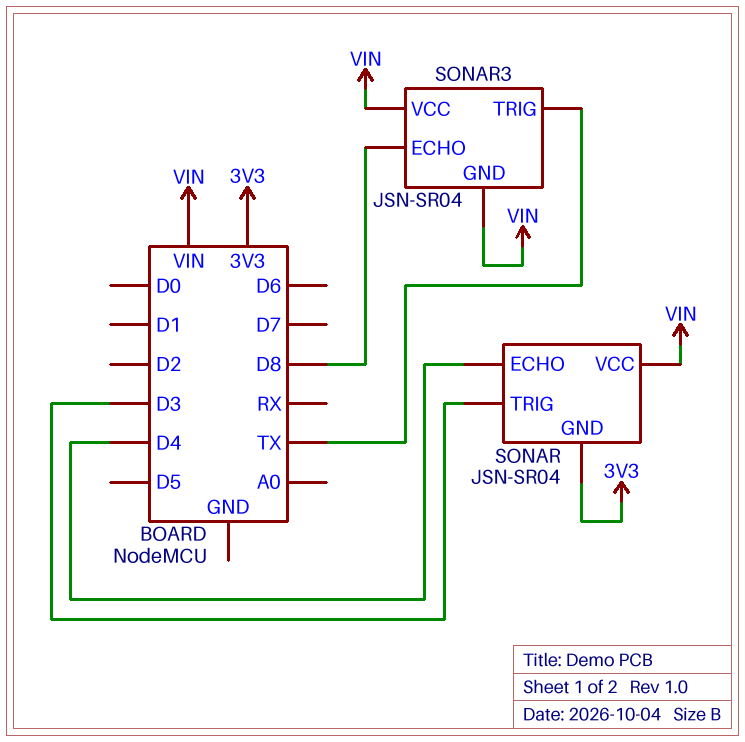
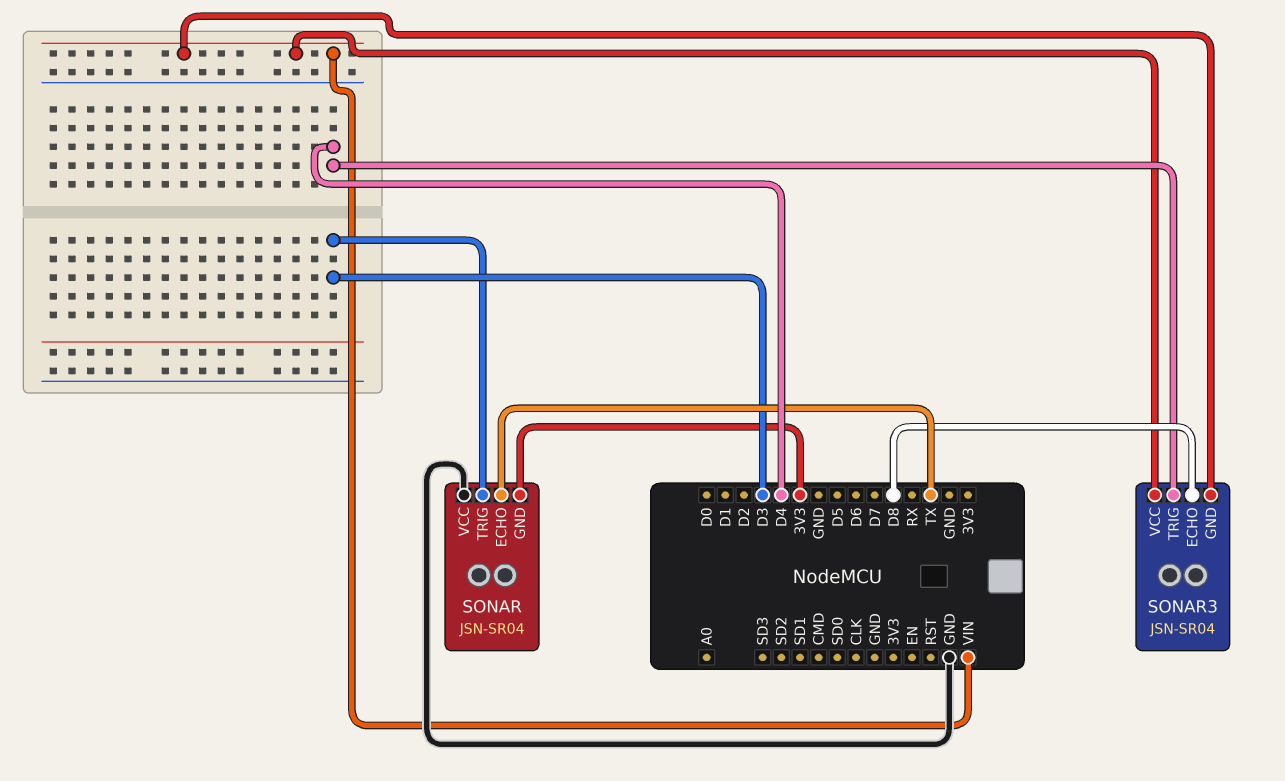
SONAR pin ECHO: D4 -> TX
SONAR pin VCC: VIN -> GND
SONAR3 pin TRIG: TX -> D4

